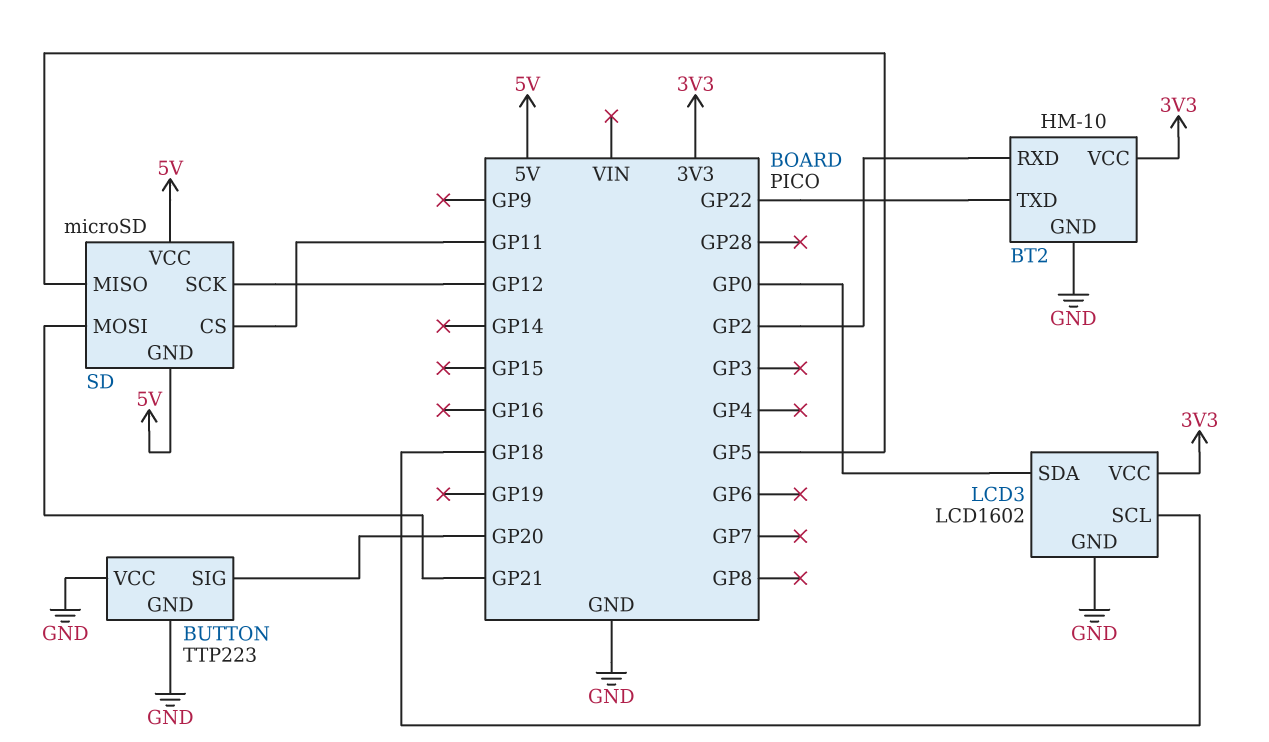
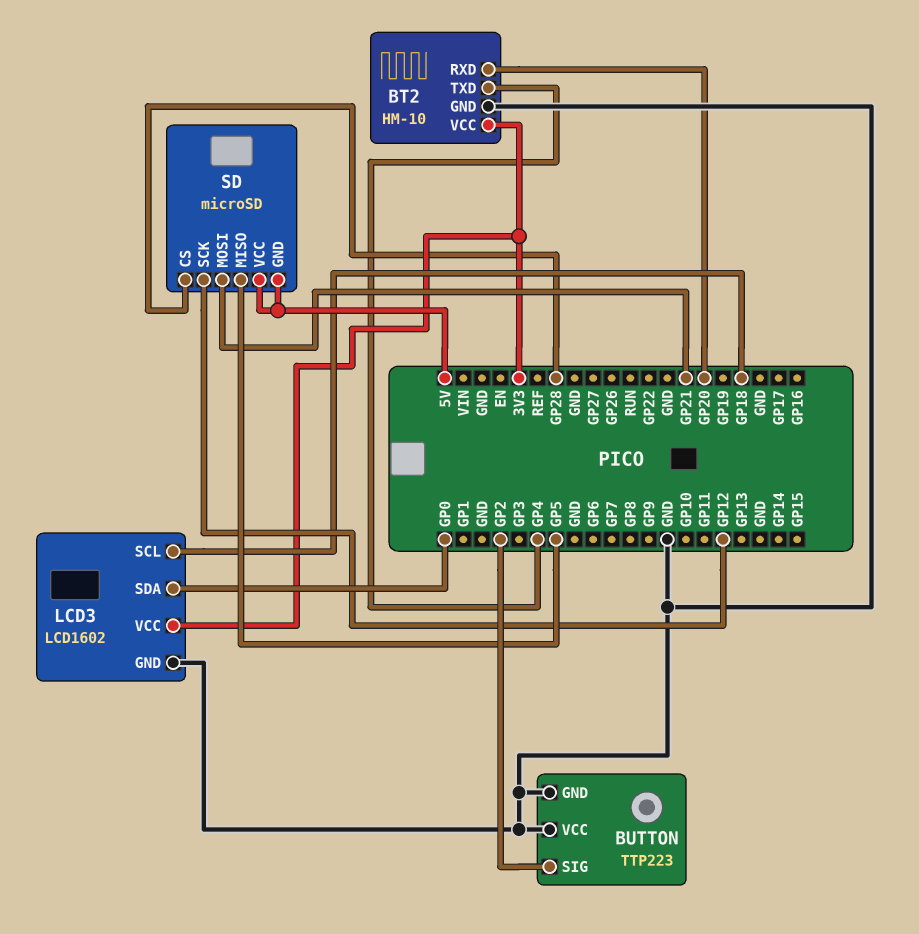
BT2 pin RXD: GP2 -> GP20
BT2 pin TXD: GP22 -> GP4
BUTTON pin SIG: GP20 -> GP2
SD pin CS: GP11 -> GP28

